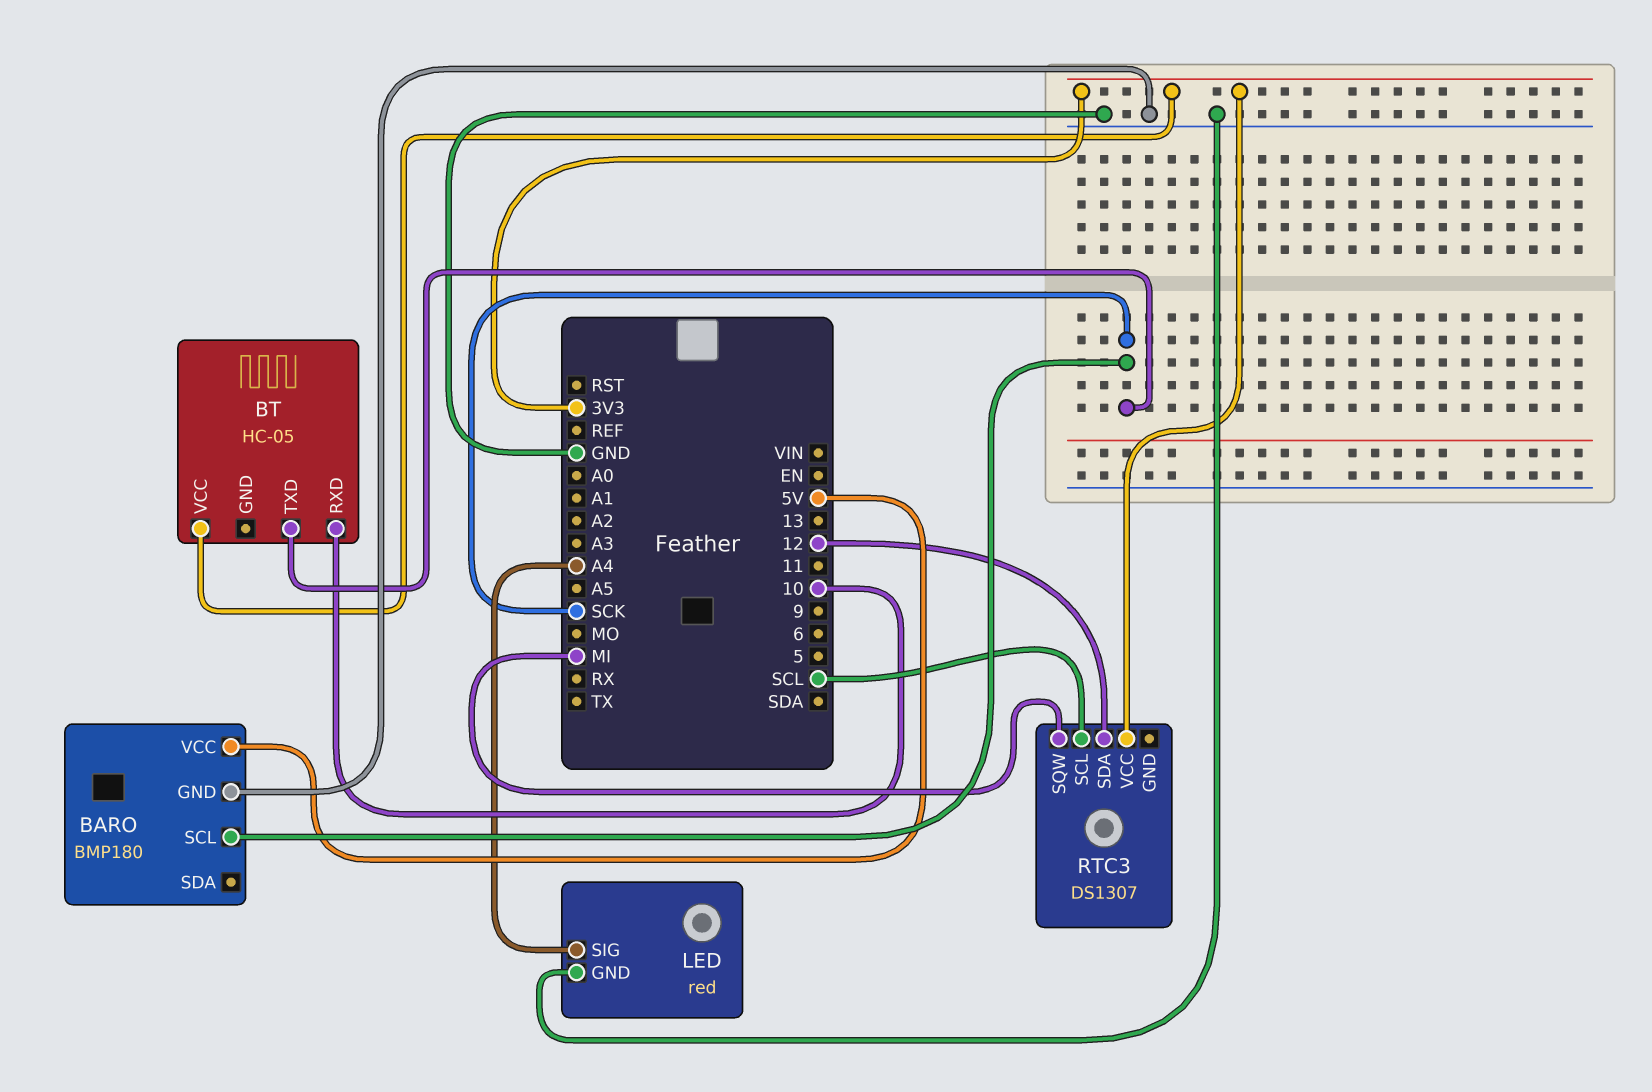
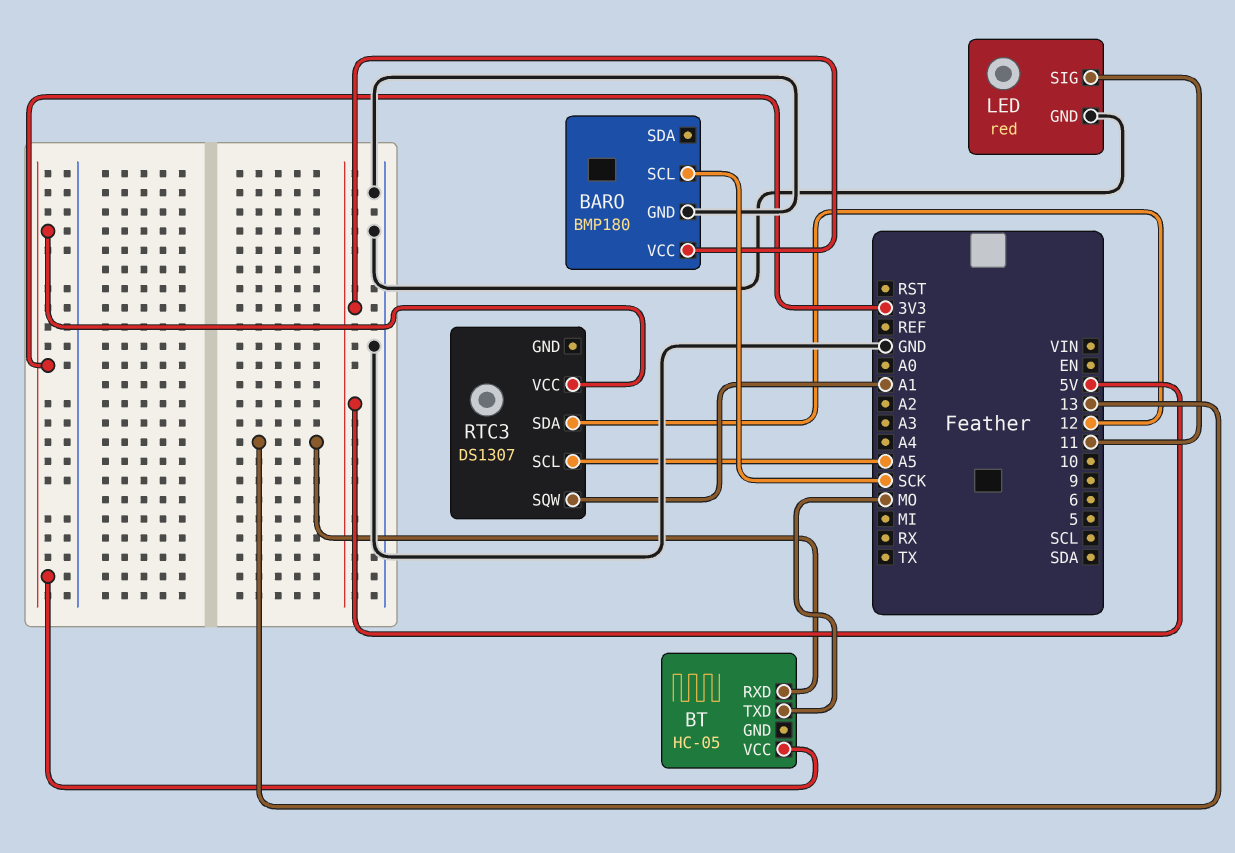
BT pin RXD: 10 -> 13
BT pin TXD: SCK -> MO
LED pin SIG: A4 -> 11
RTC3 pin SCL: SCL -> A5
RTC3 pin SQW: MI -> A1

